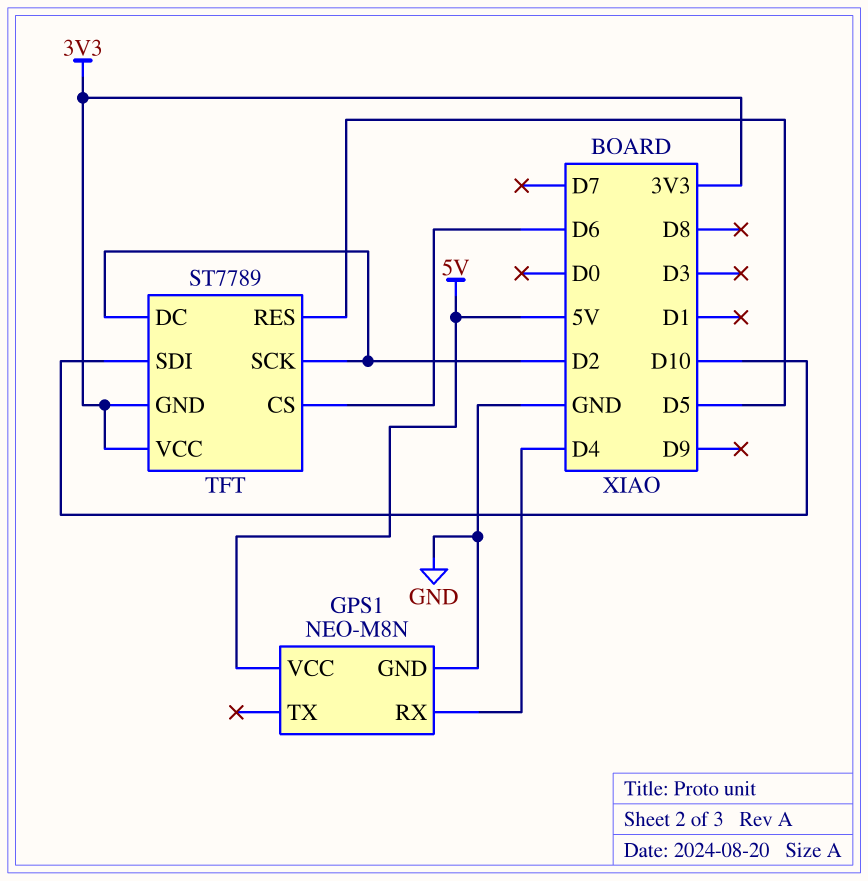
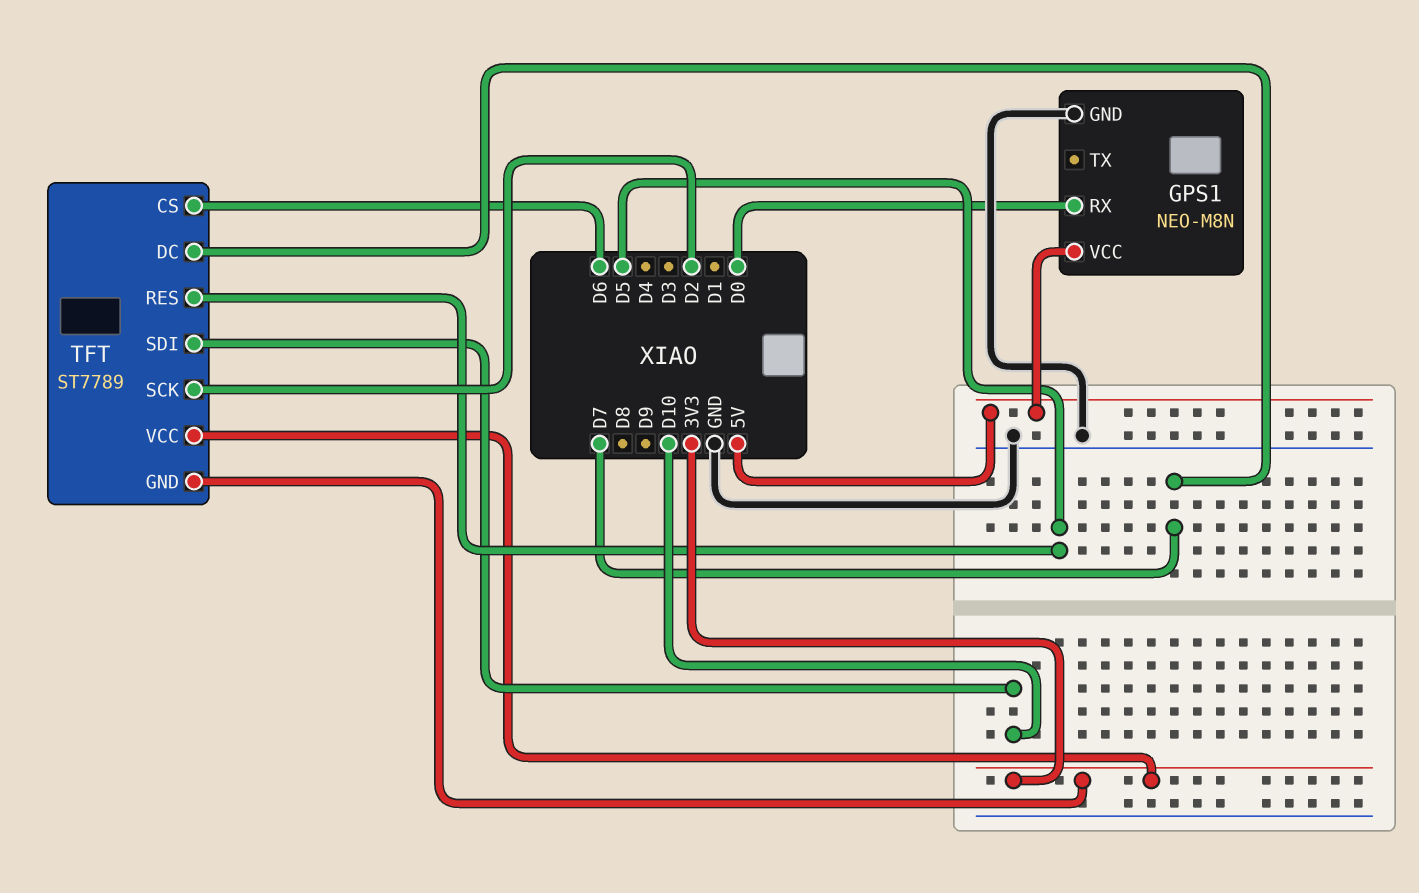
GPS1 pin RX: D4 -> D0
TFT pin DC: D2 -> D7

